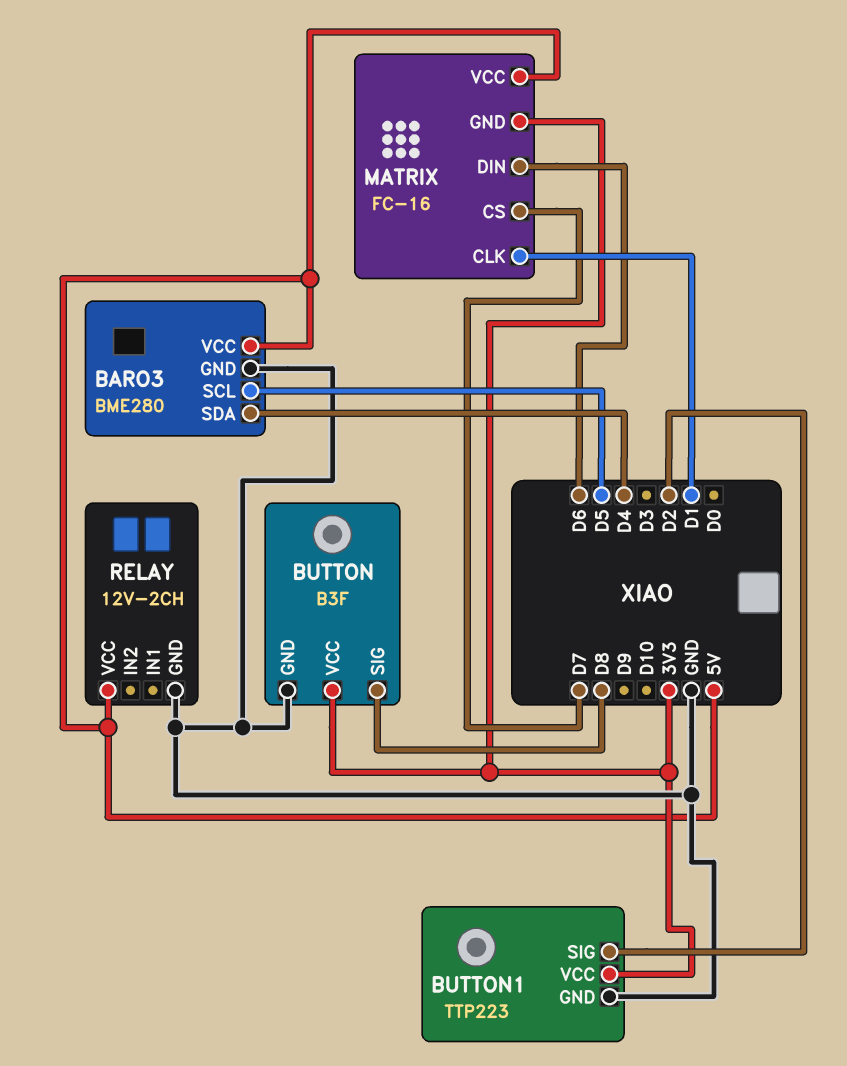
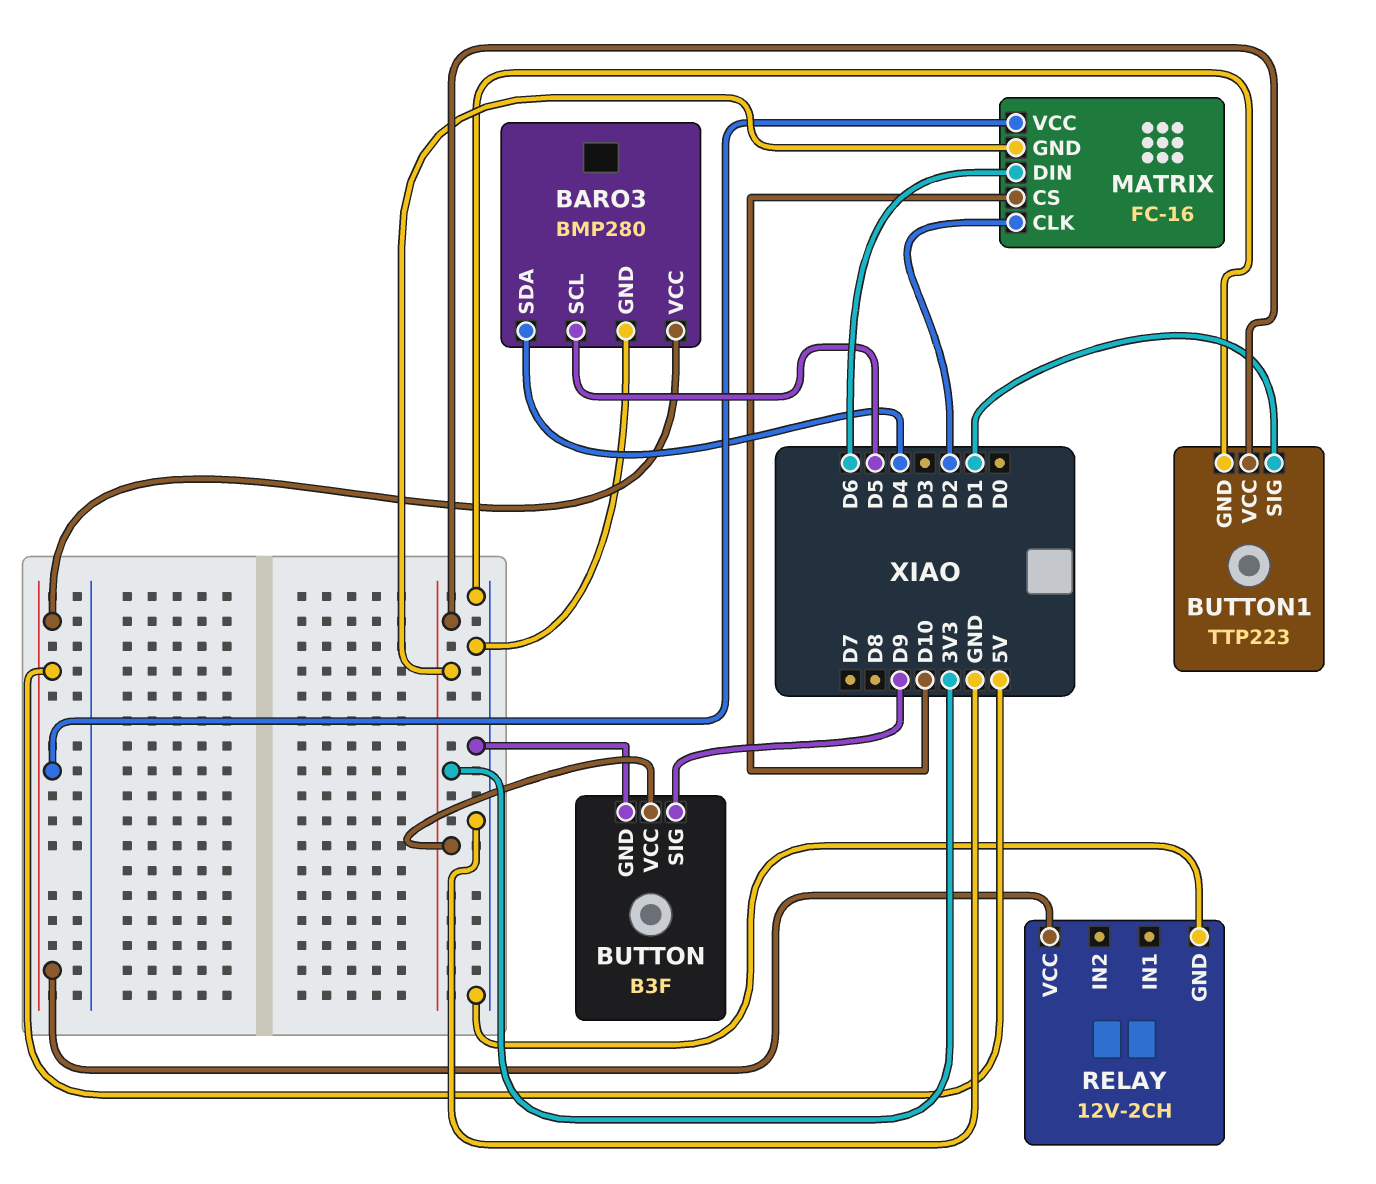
BARO3: BME280 -> BMP280
BUTTON pin SIG: D8 -> D9
BUTTON1 pin SIG: D2 -> D1
MATRIX pin CLK: D1 -> D2
MATRIX pin CS: D7 -> D10

